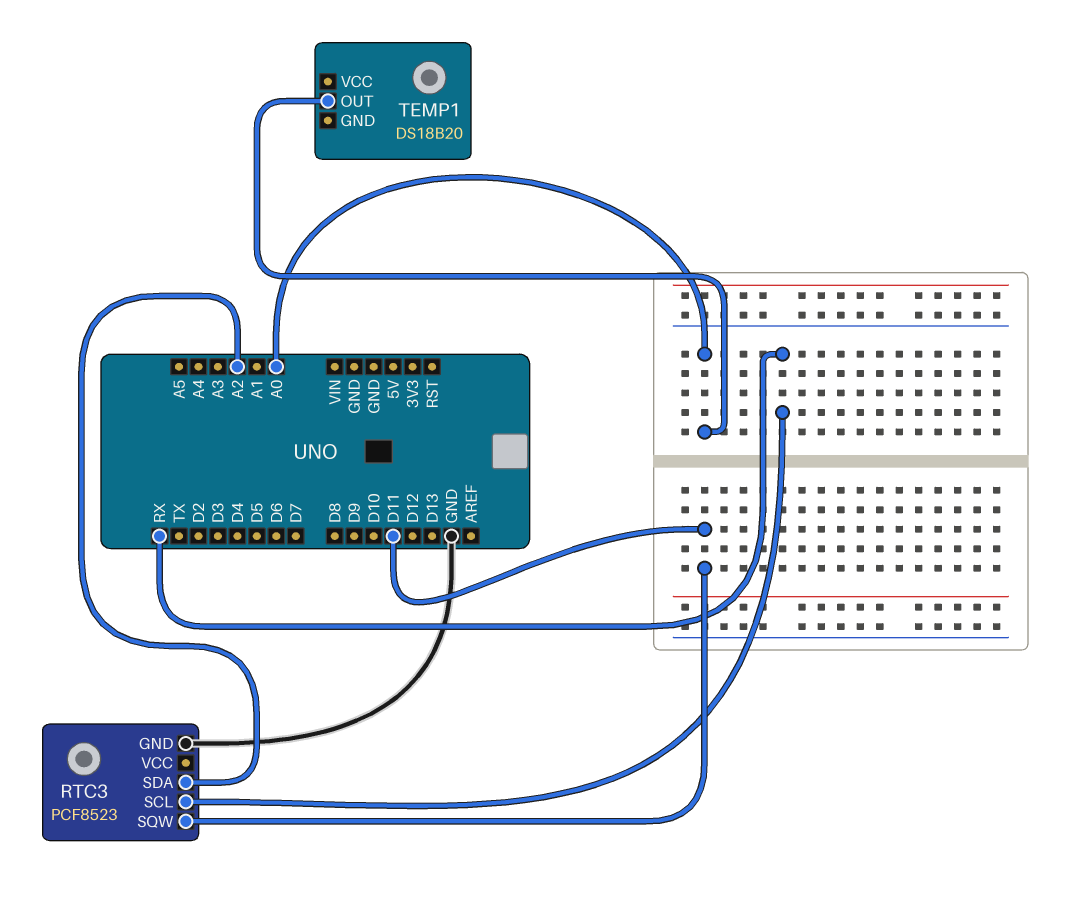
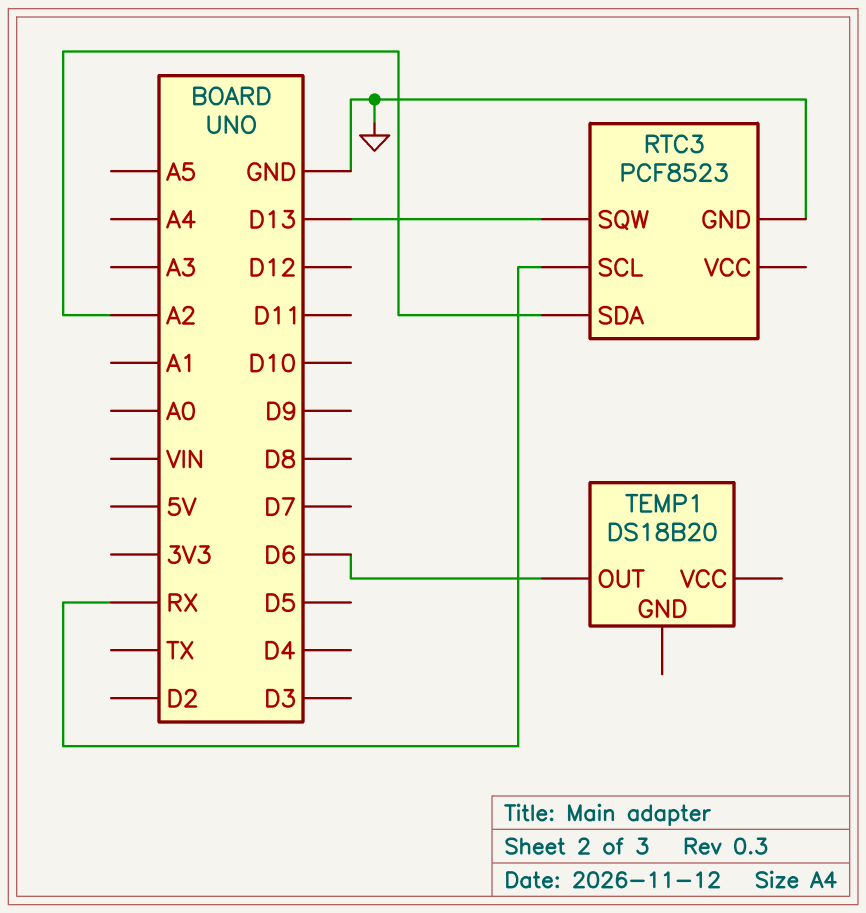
RTC3 pin SQW: D11 -> D13
TEMP1 pin OUT: A0 -> D6

